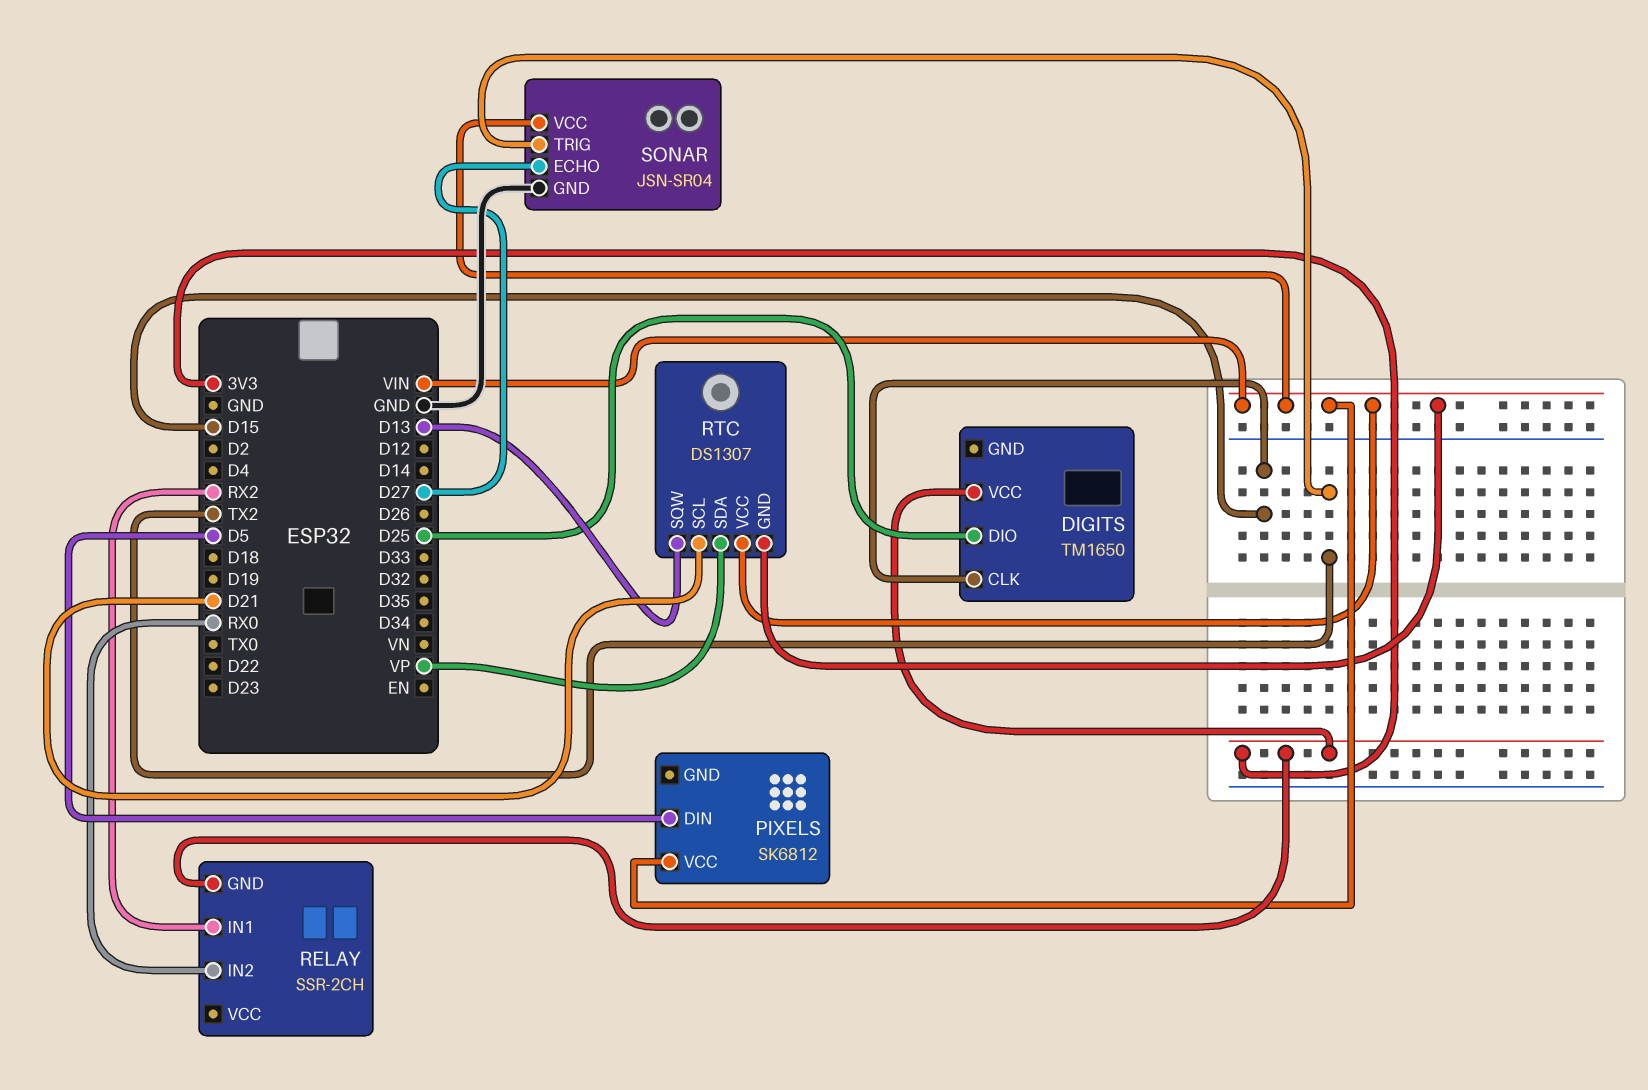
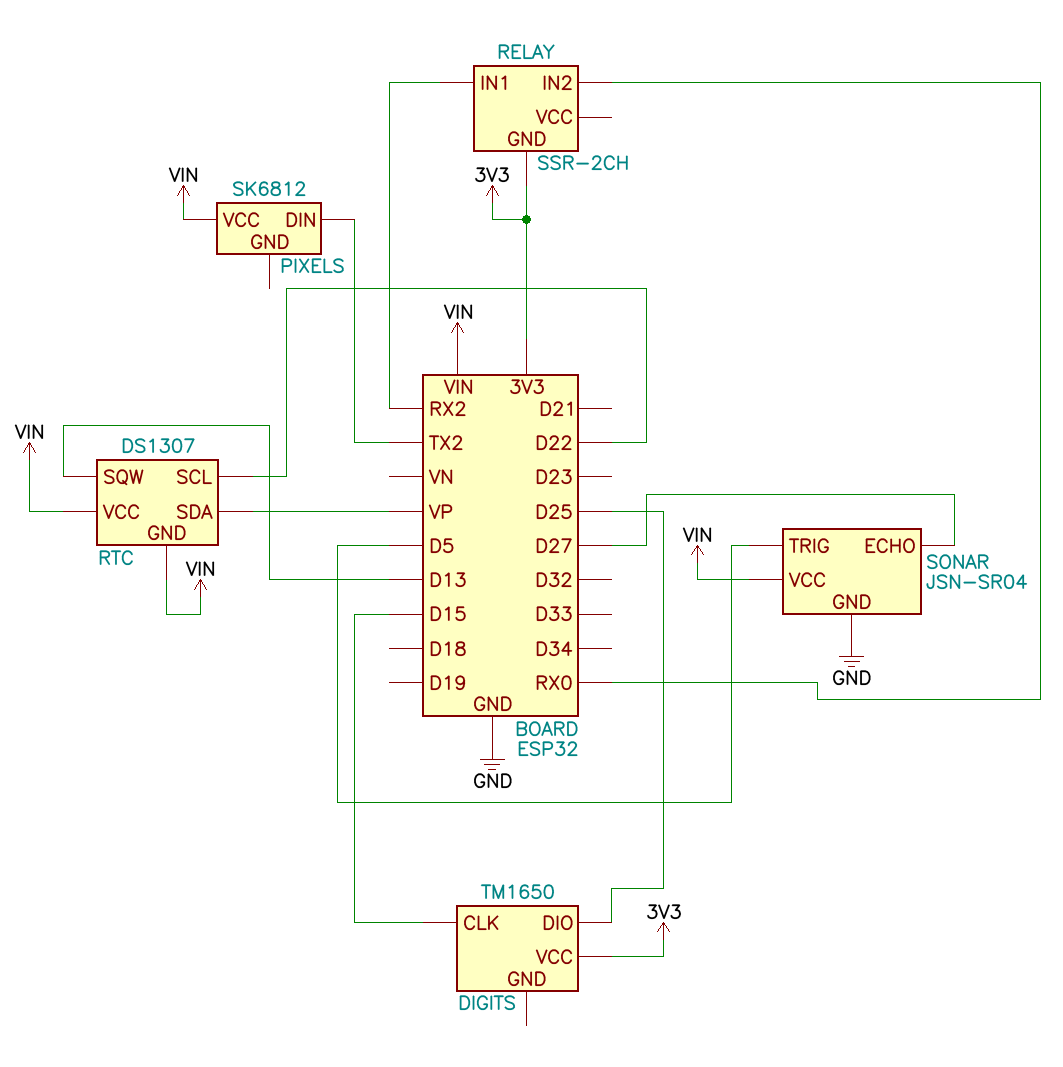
PIXELS pin DIN: D5 -> TX2
RTC pin SCL: D21 -> D22
SONAR pin TRIG: TX2 -> D5

